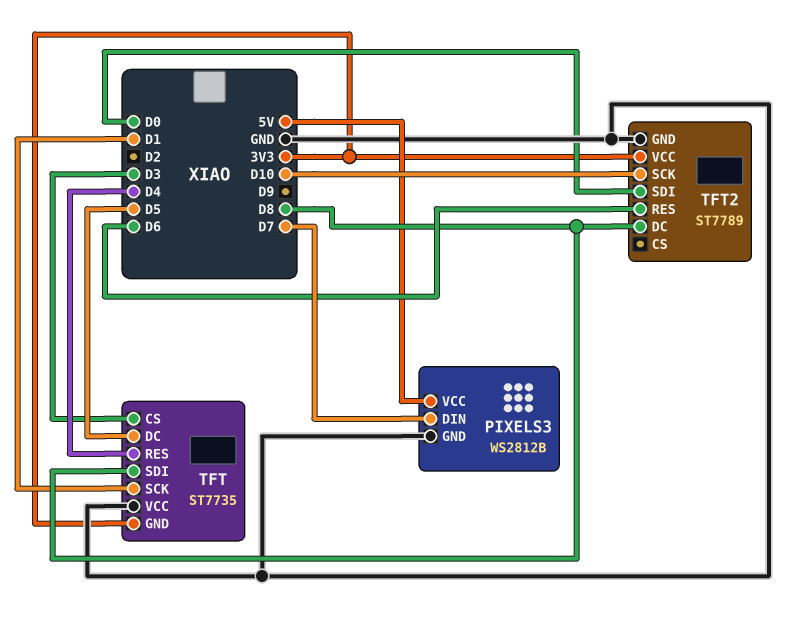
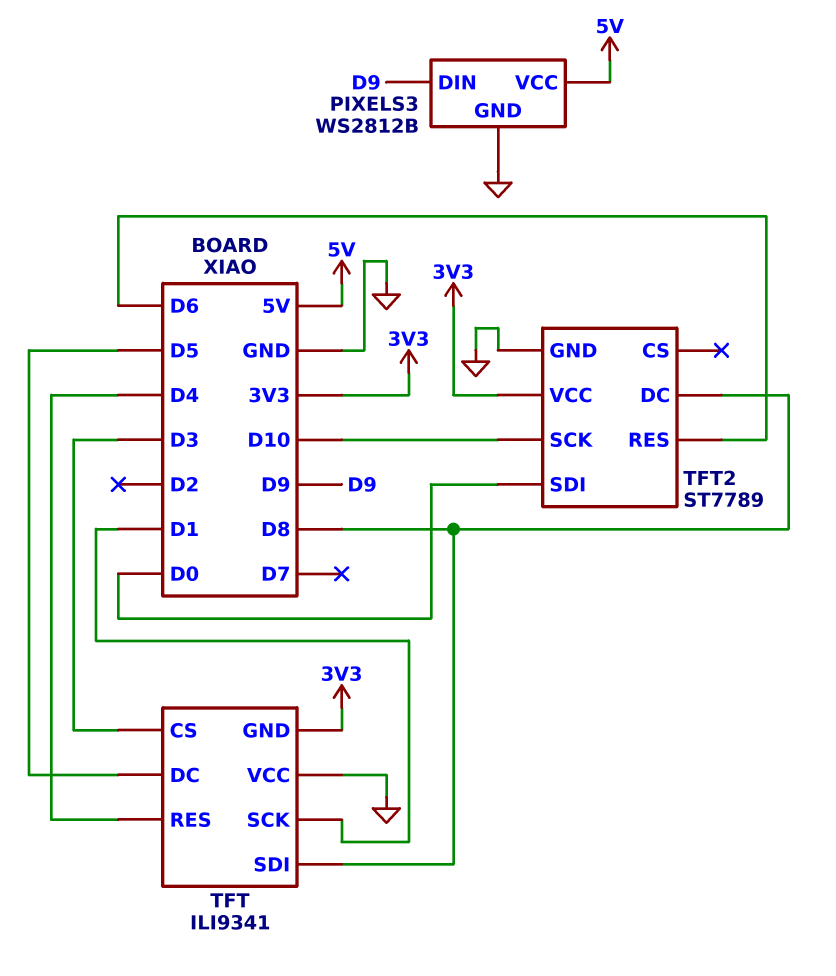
PIXELS3 pin DIN: D7 -> D9
TFT: ST7735 -> ILI9341

